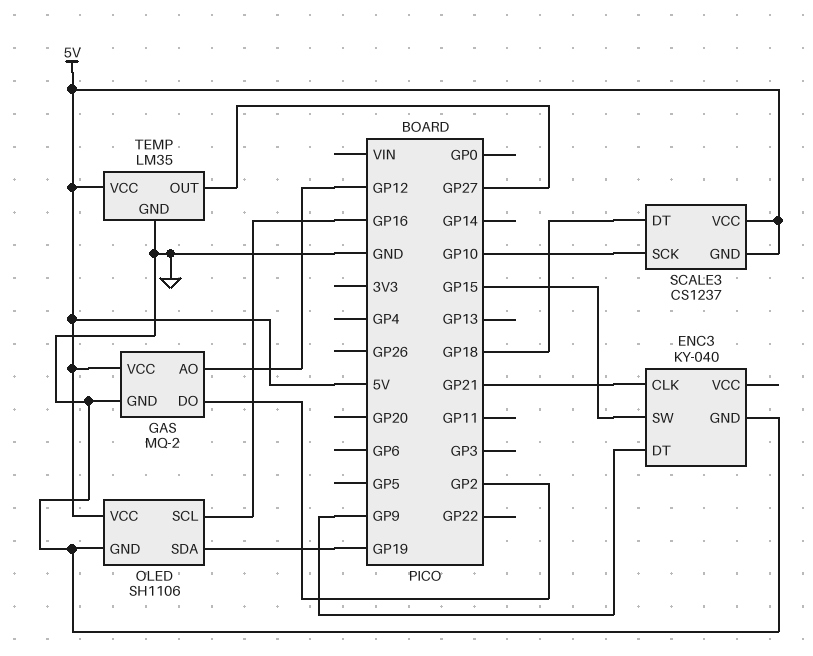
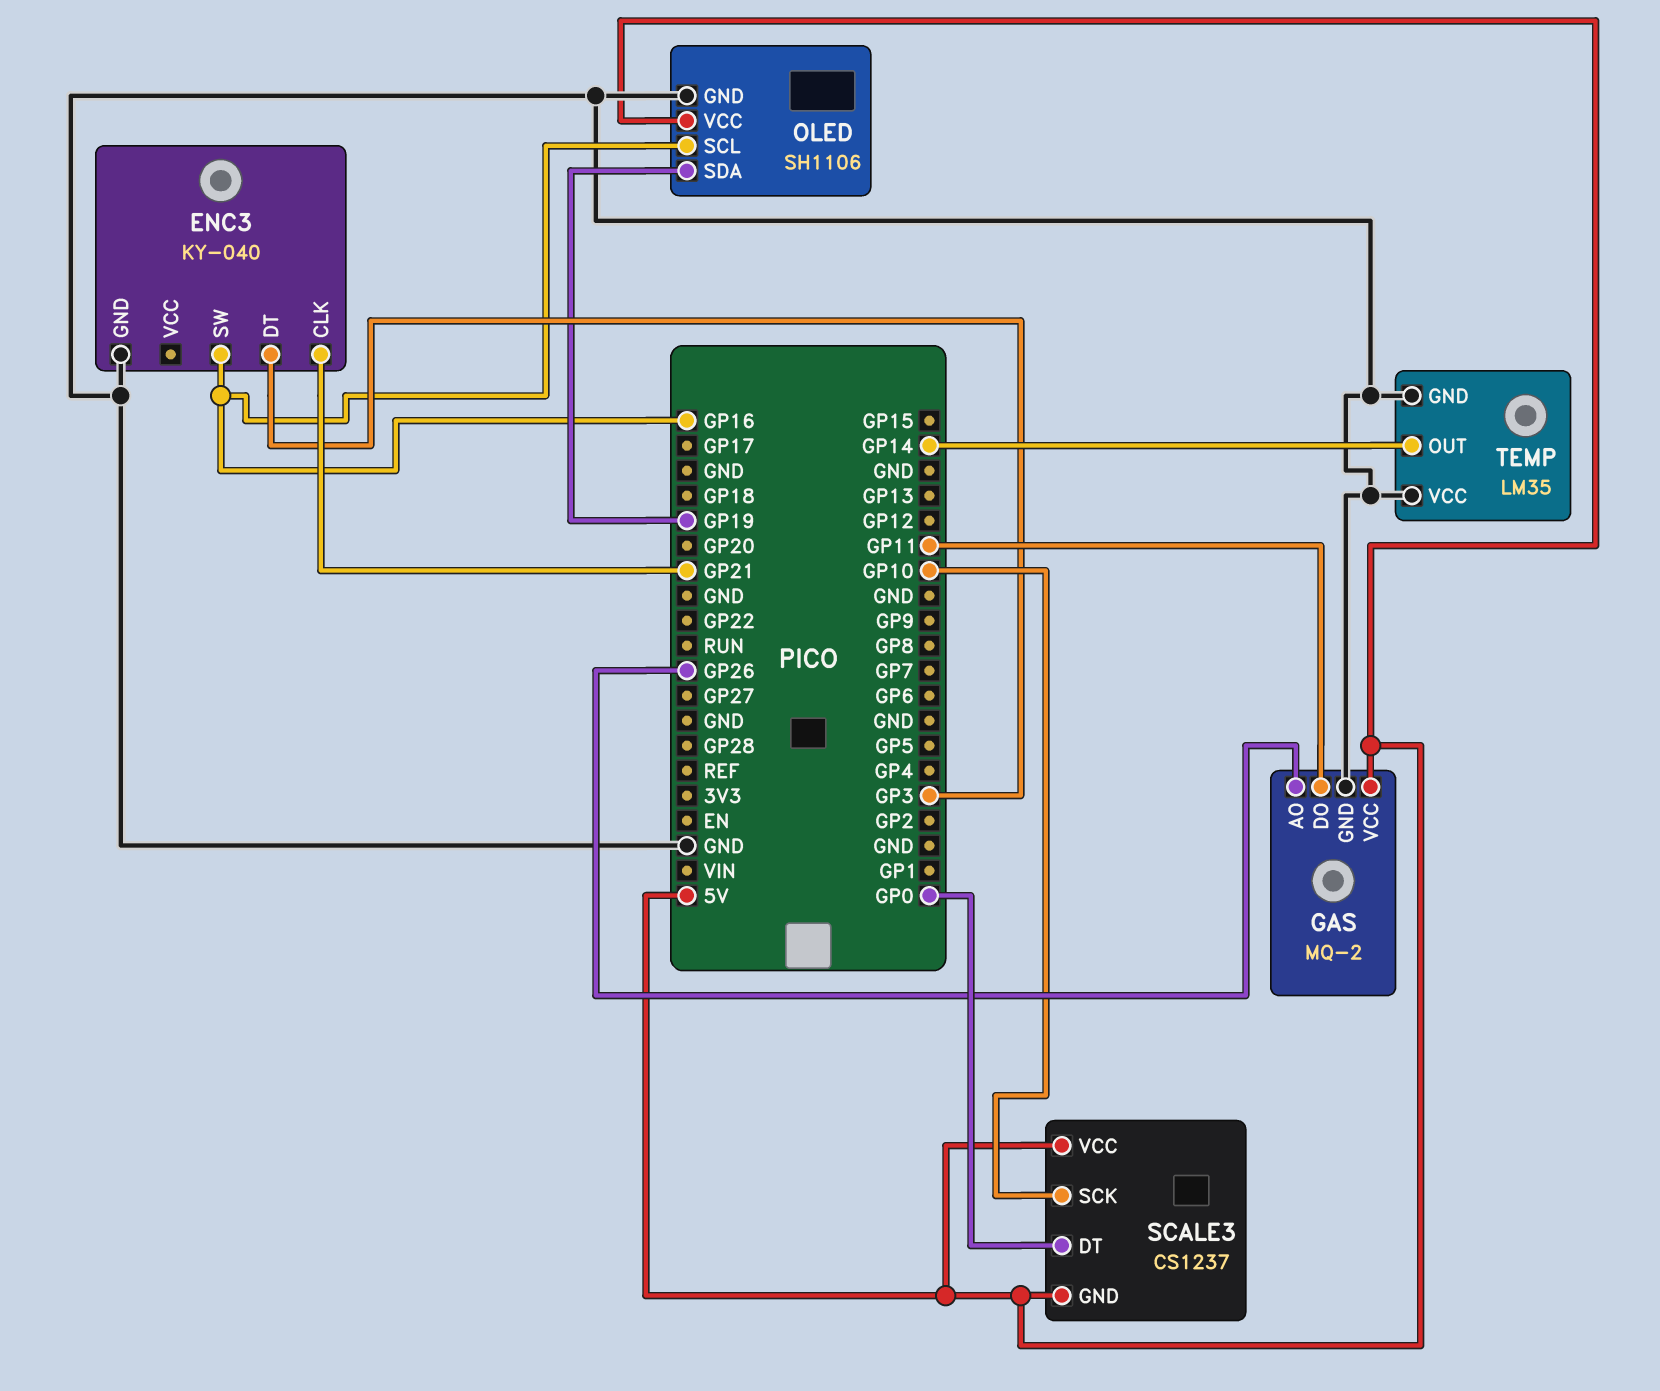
ENC3 pin DT: GP9 -> GP3
ENC3 pin SW: GP15 -> GP16
GAS pin AO: GP12 -> GP26
GAS pin DO: GP2 -> GP11
SCALE3 pin DT: GP18 -> GP0
TEMP pin OUT: GP27 -> GP14
TEMP pin VCC: 5V -> GND

